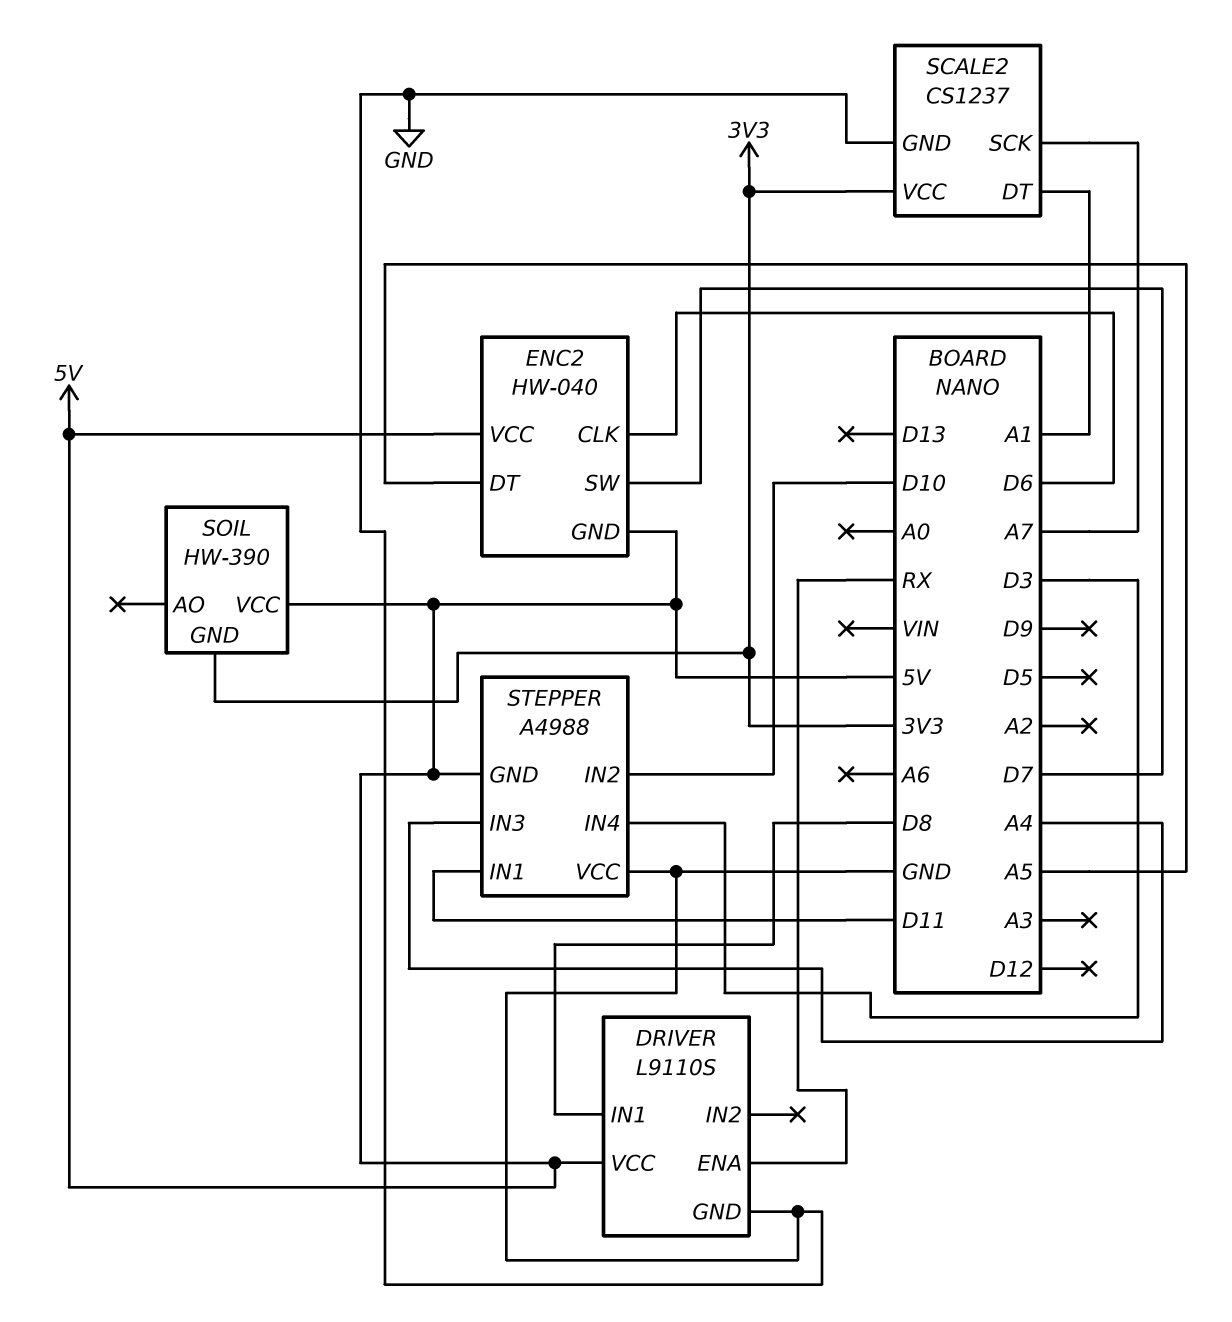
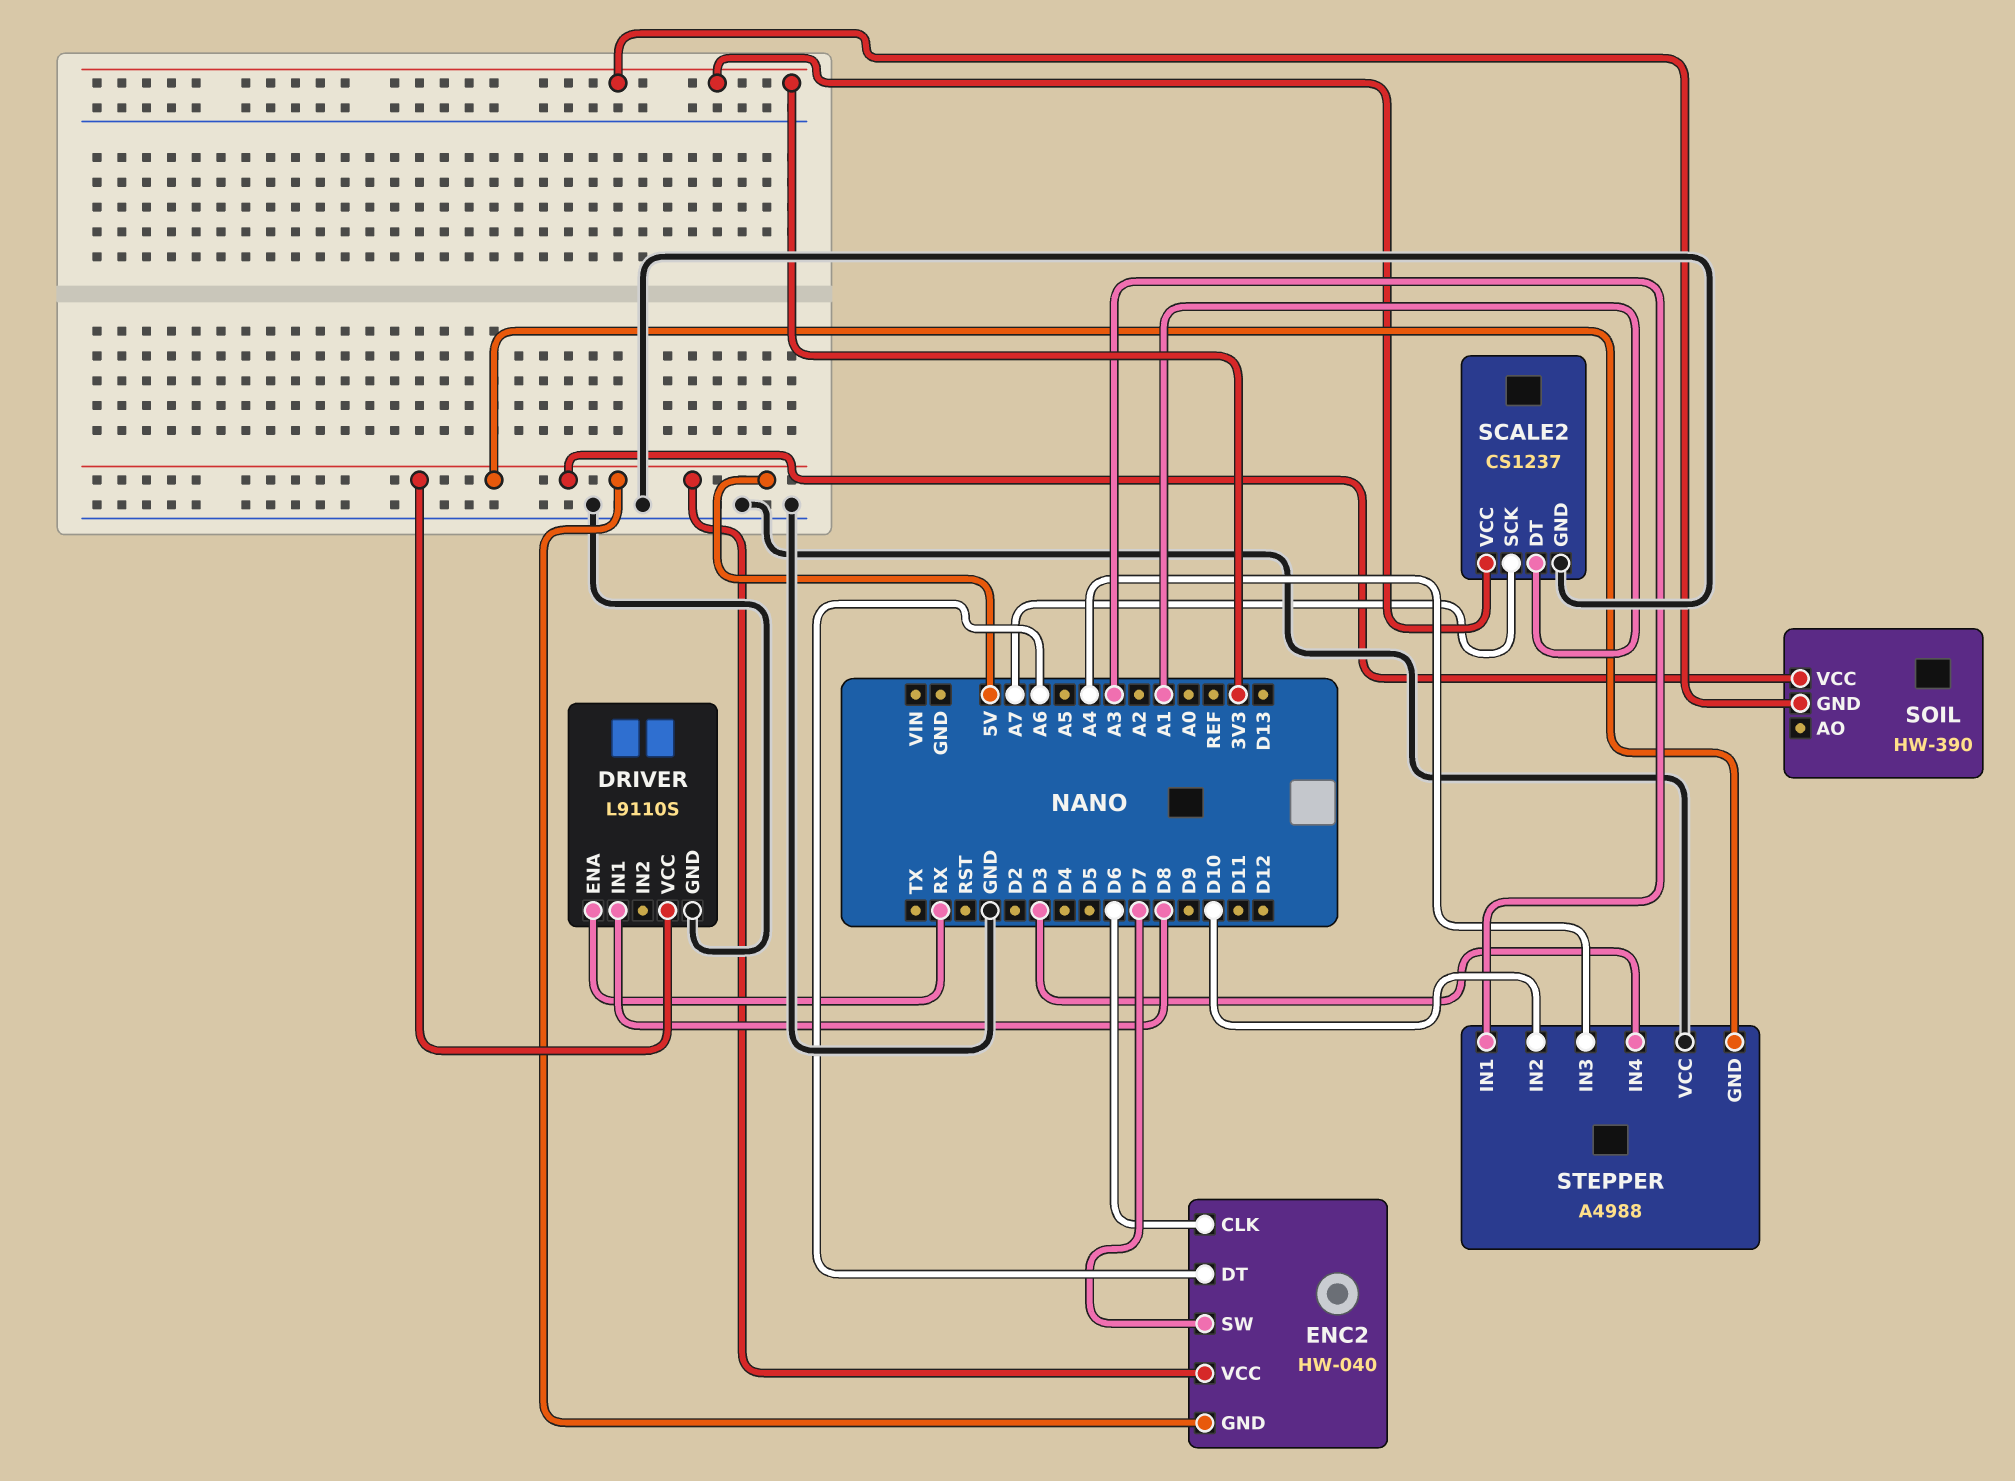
ENC2 pin DT: A5 -> A6
STEPPER pin IN1: D11 -> A3

